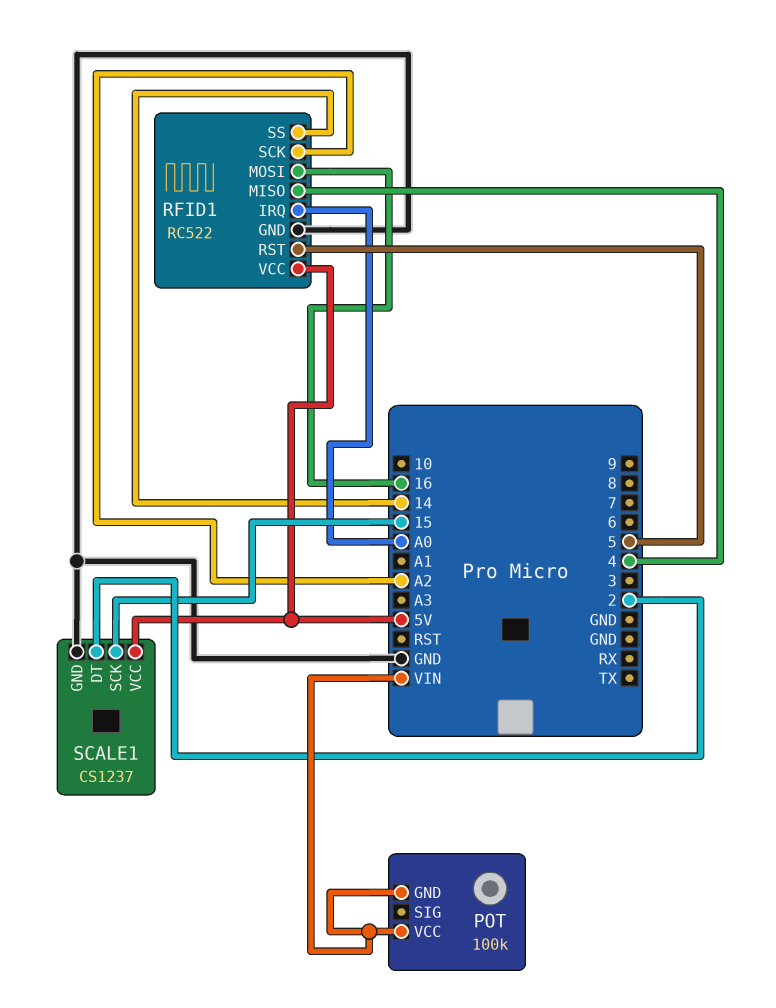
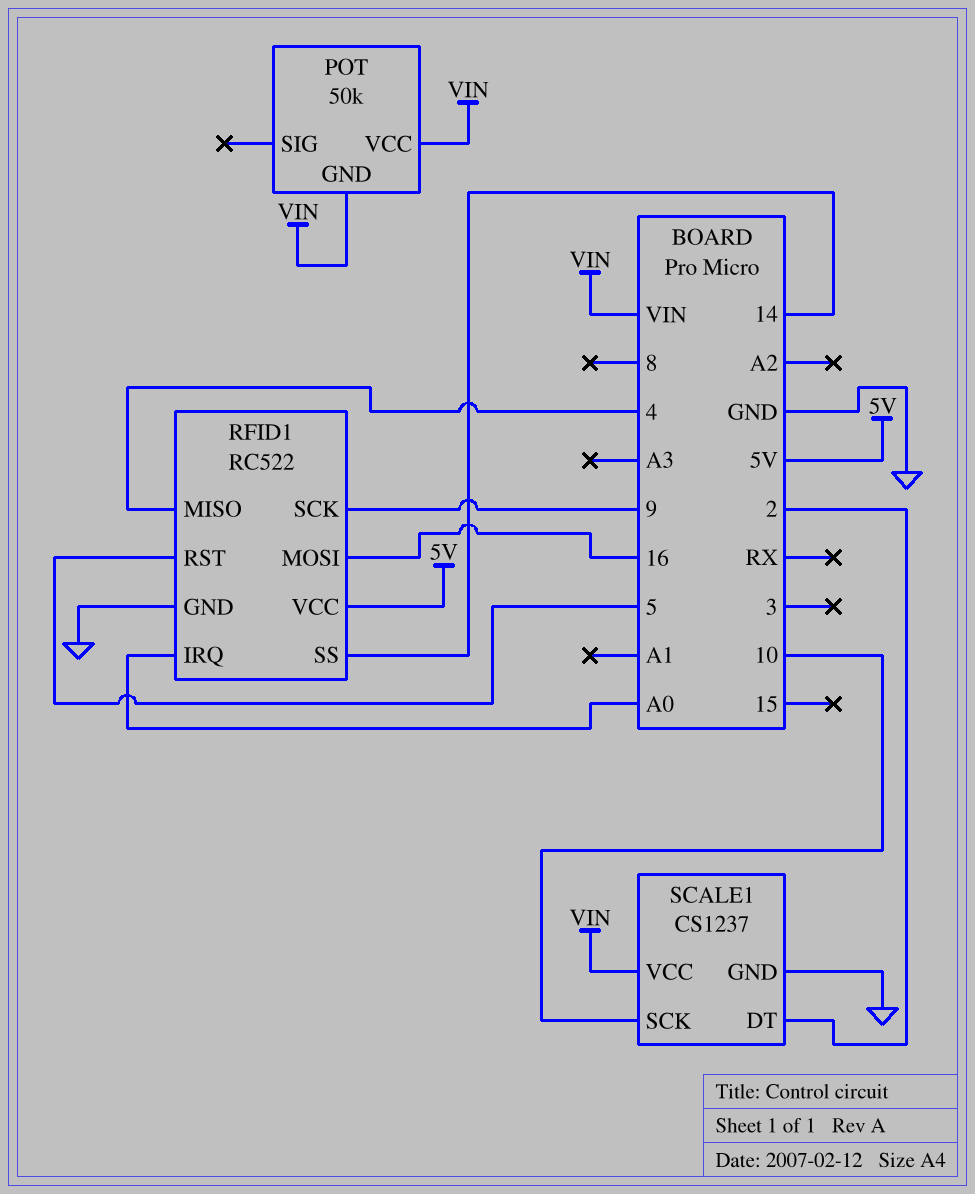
POT: 100k -> 50k
RFID1 pin SCK: A2 -> 9
SCALE1 pin SCK: 15 -> 10
SCALE1 pin VCC: 5V -> VIN

